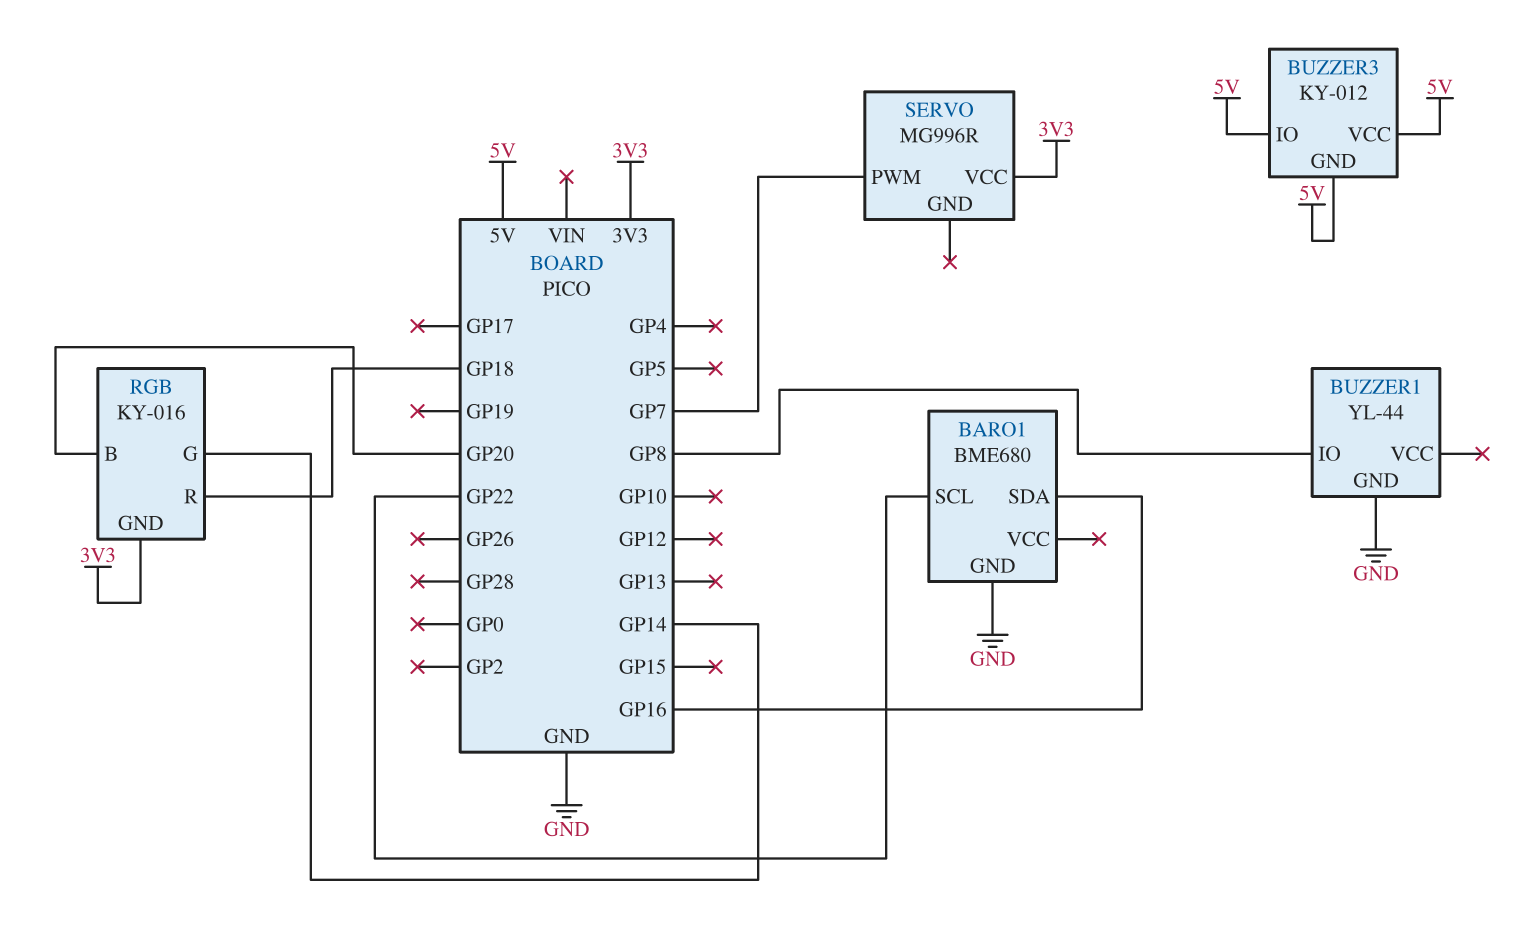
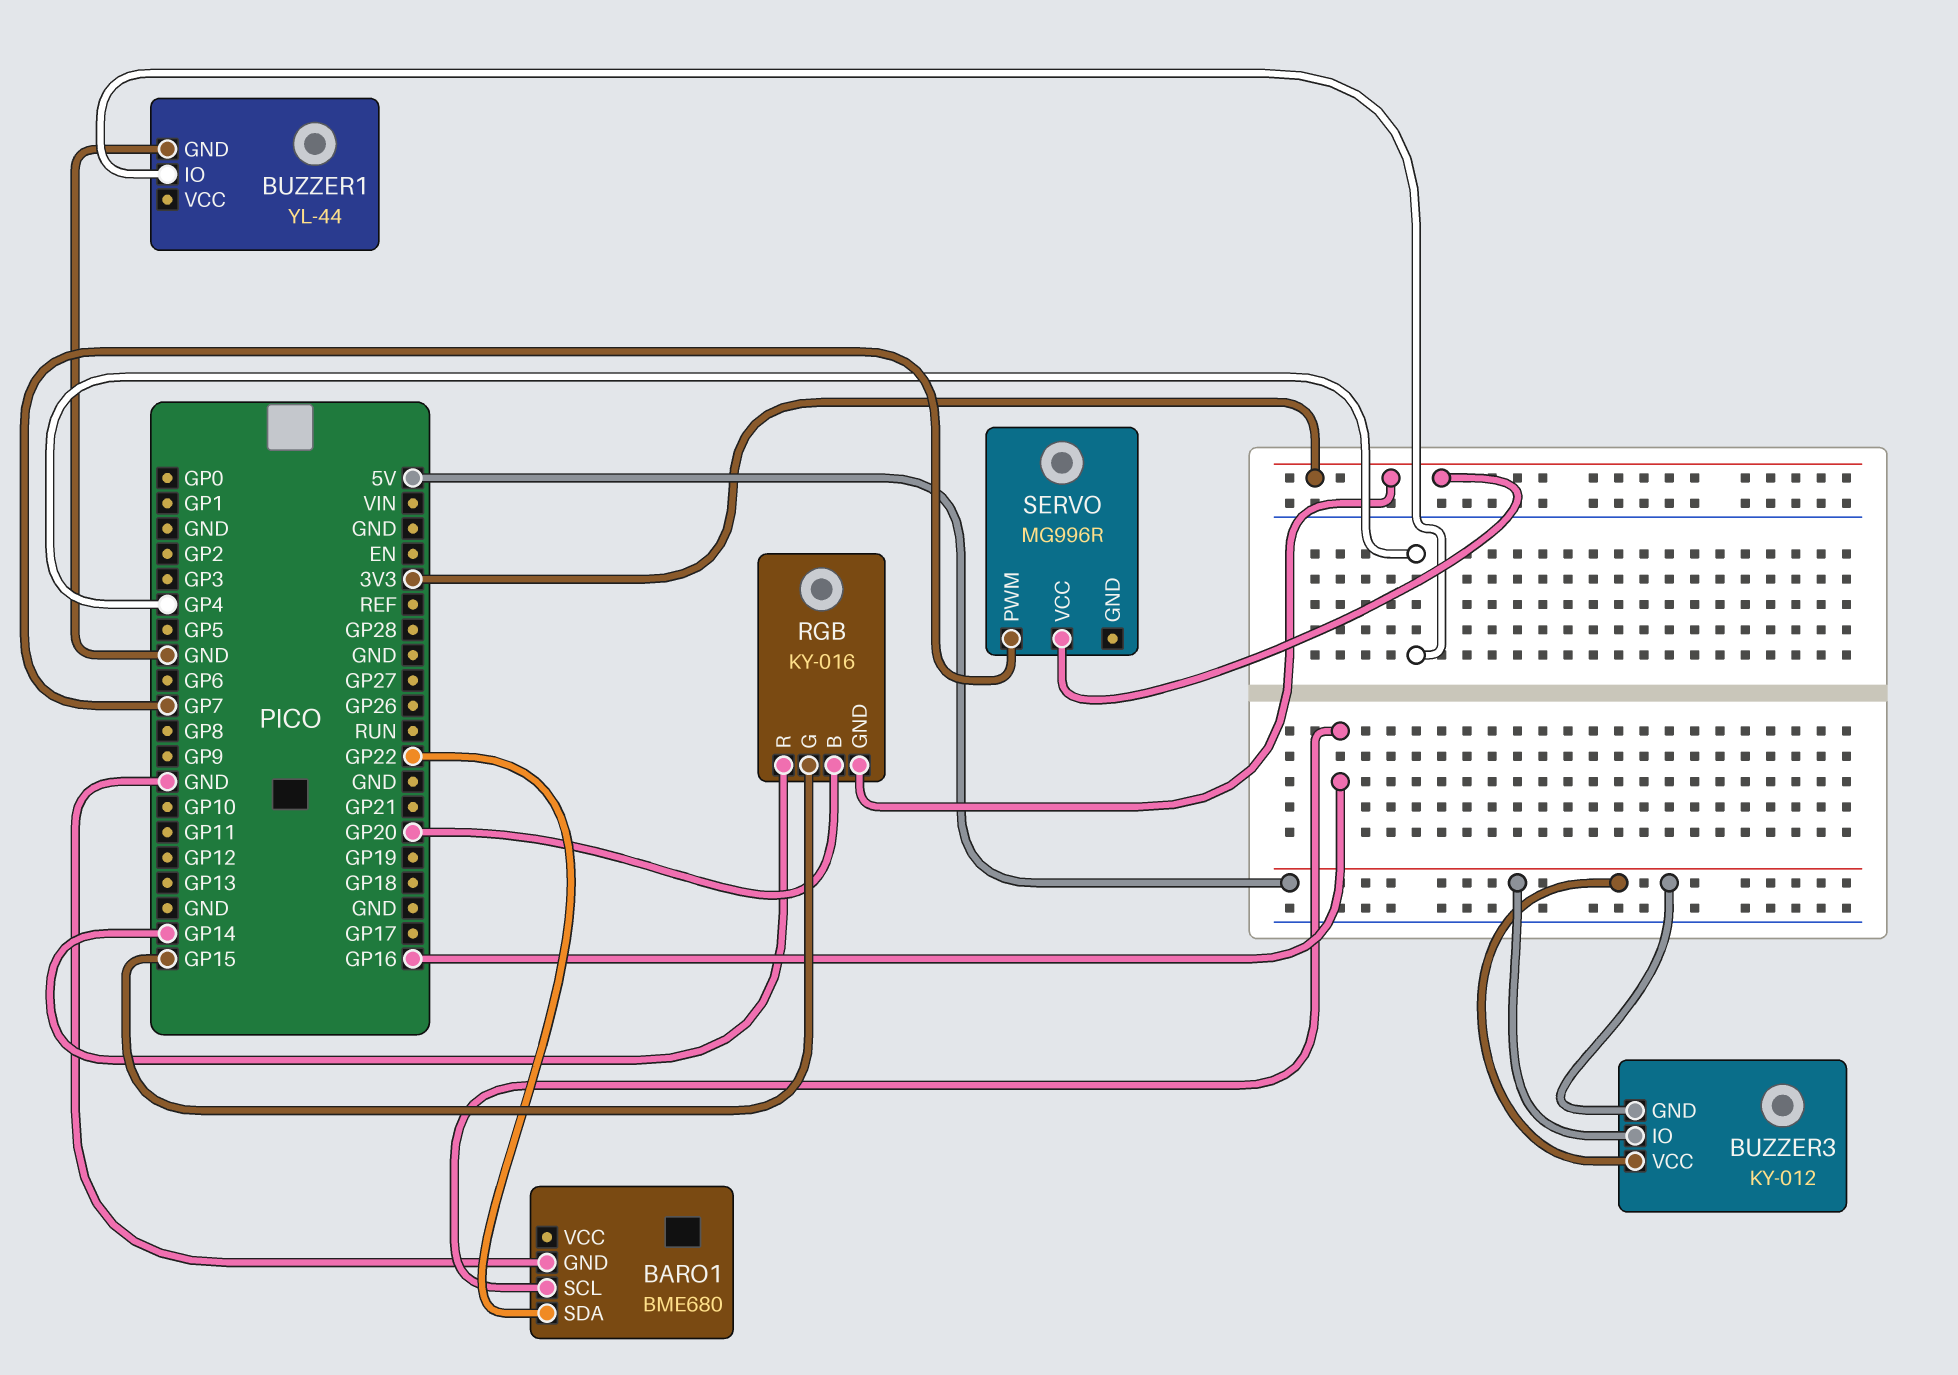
BARO1 pin SCL: GP22 -> GP16
BARO1 pin SDA: GP16 -> GP22
BUZZER1 pin IO: GP8 -> GP4
RGB pin G: GP14 -> GP15
RGB pin R: GP18 -> GP14

